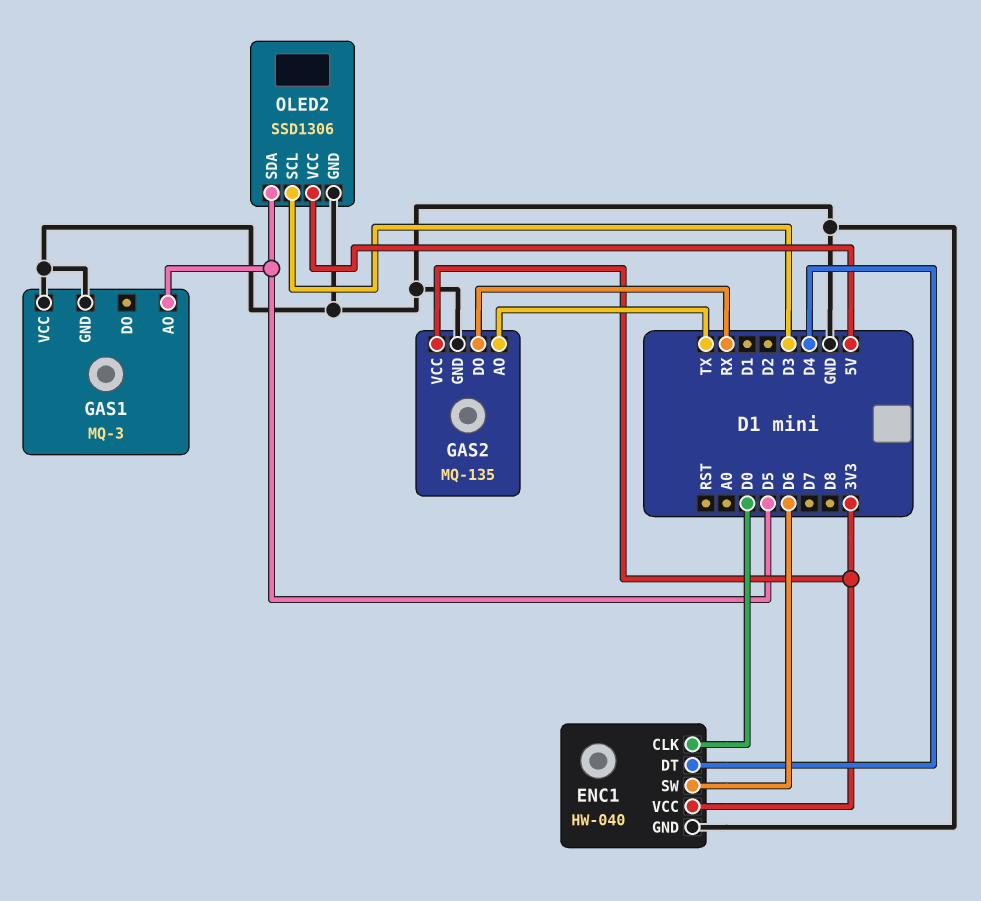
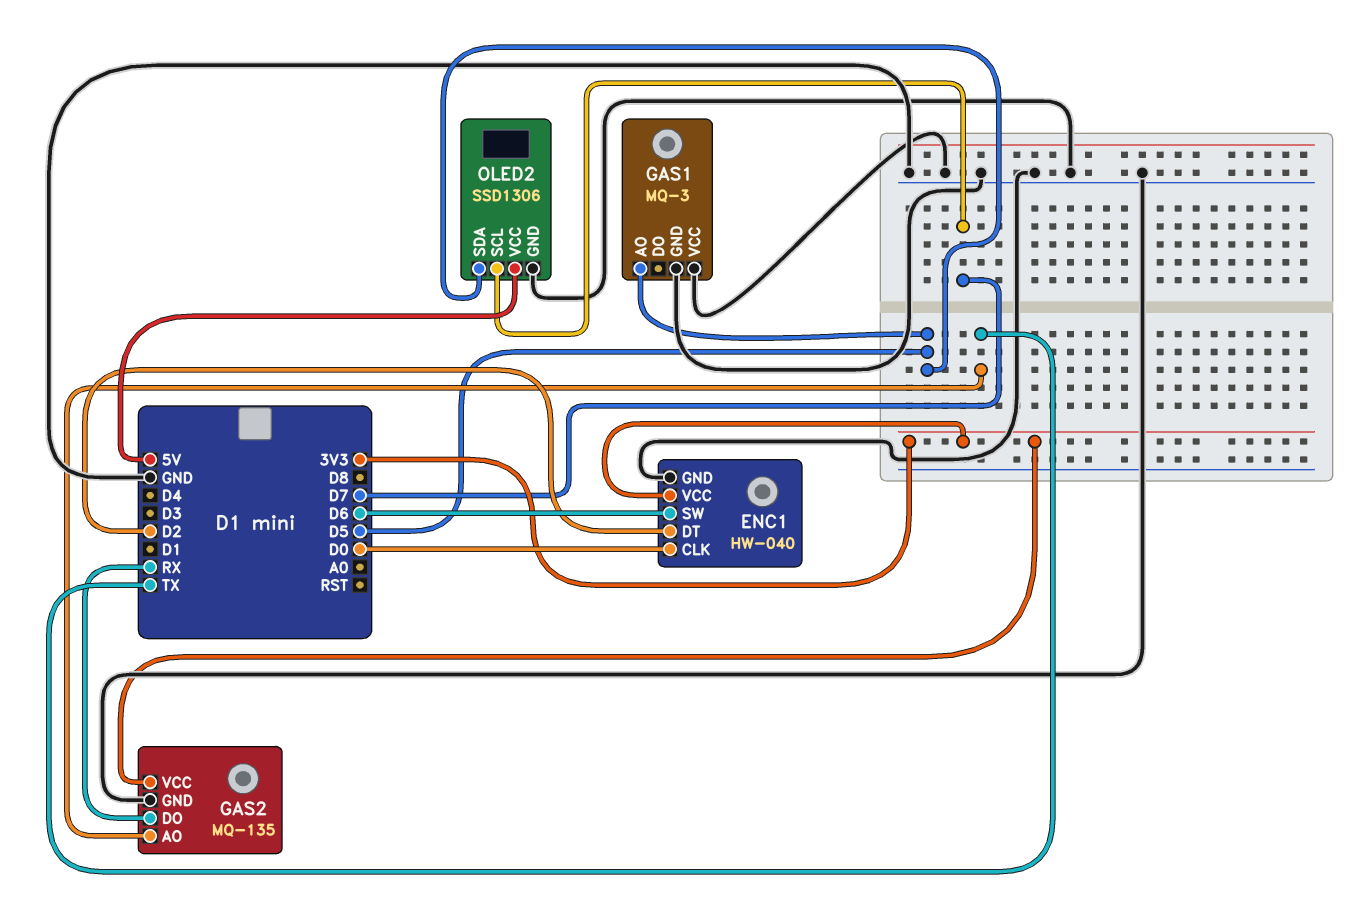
ENC1 pin DT: D4 -> D2
OLED2 pin SCL: D3 -> D7

